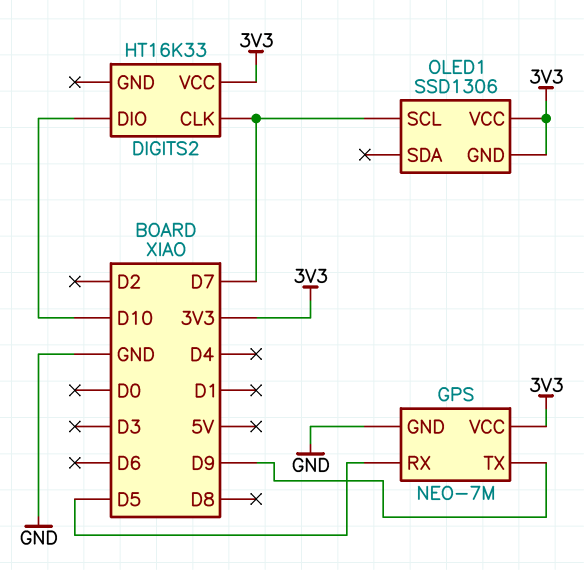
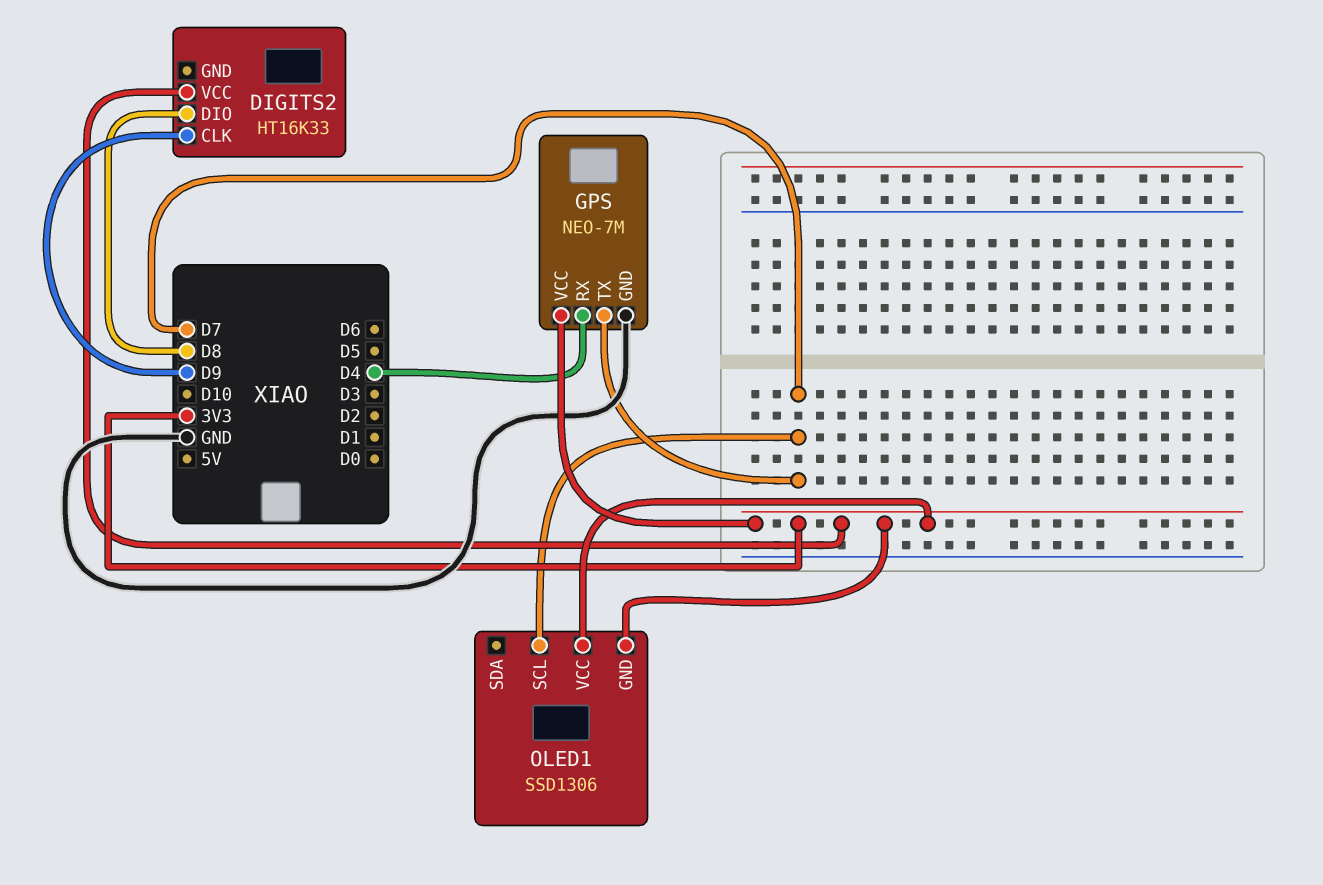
DIGITS2 pin CLK: D7 -> D9
DIGITS2 pin DIO: D10 -> D8
GPS pin RX: D5 -> D4
GPS pin TX: D9 -> D7

